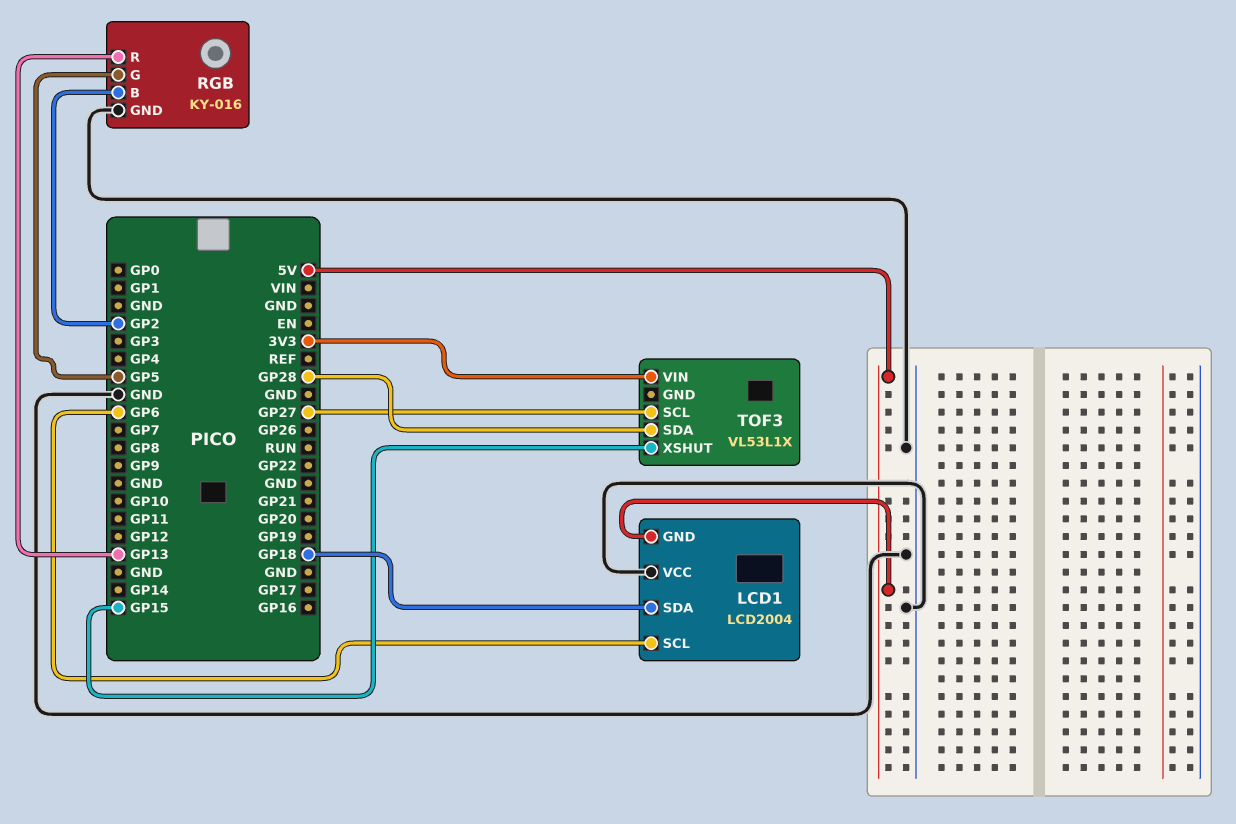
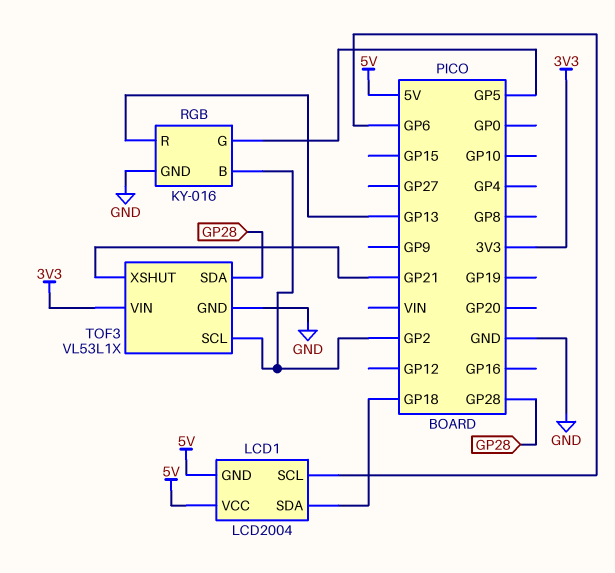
LCD1 pin VCC: GND -> 5V
TOF3 pin GND: none -> GND
TOF3 pin SCL: GP27 -> GP2
TOF3 pin XSHUT: GP15 -> GP21

